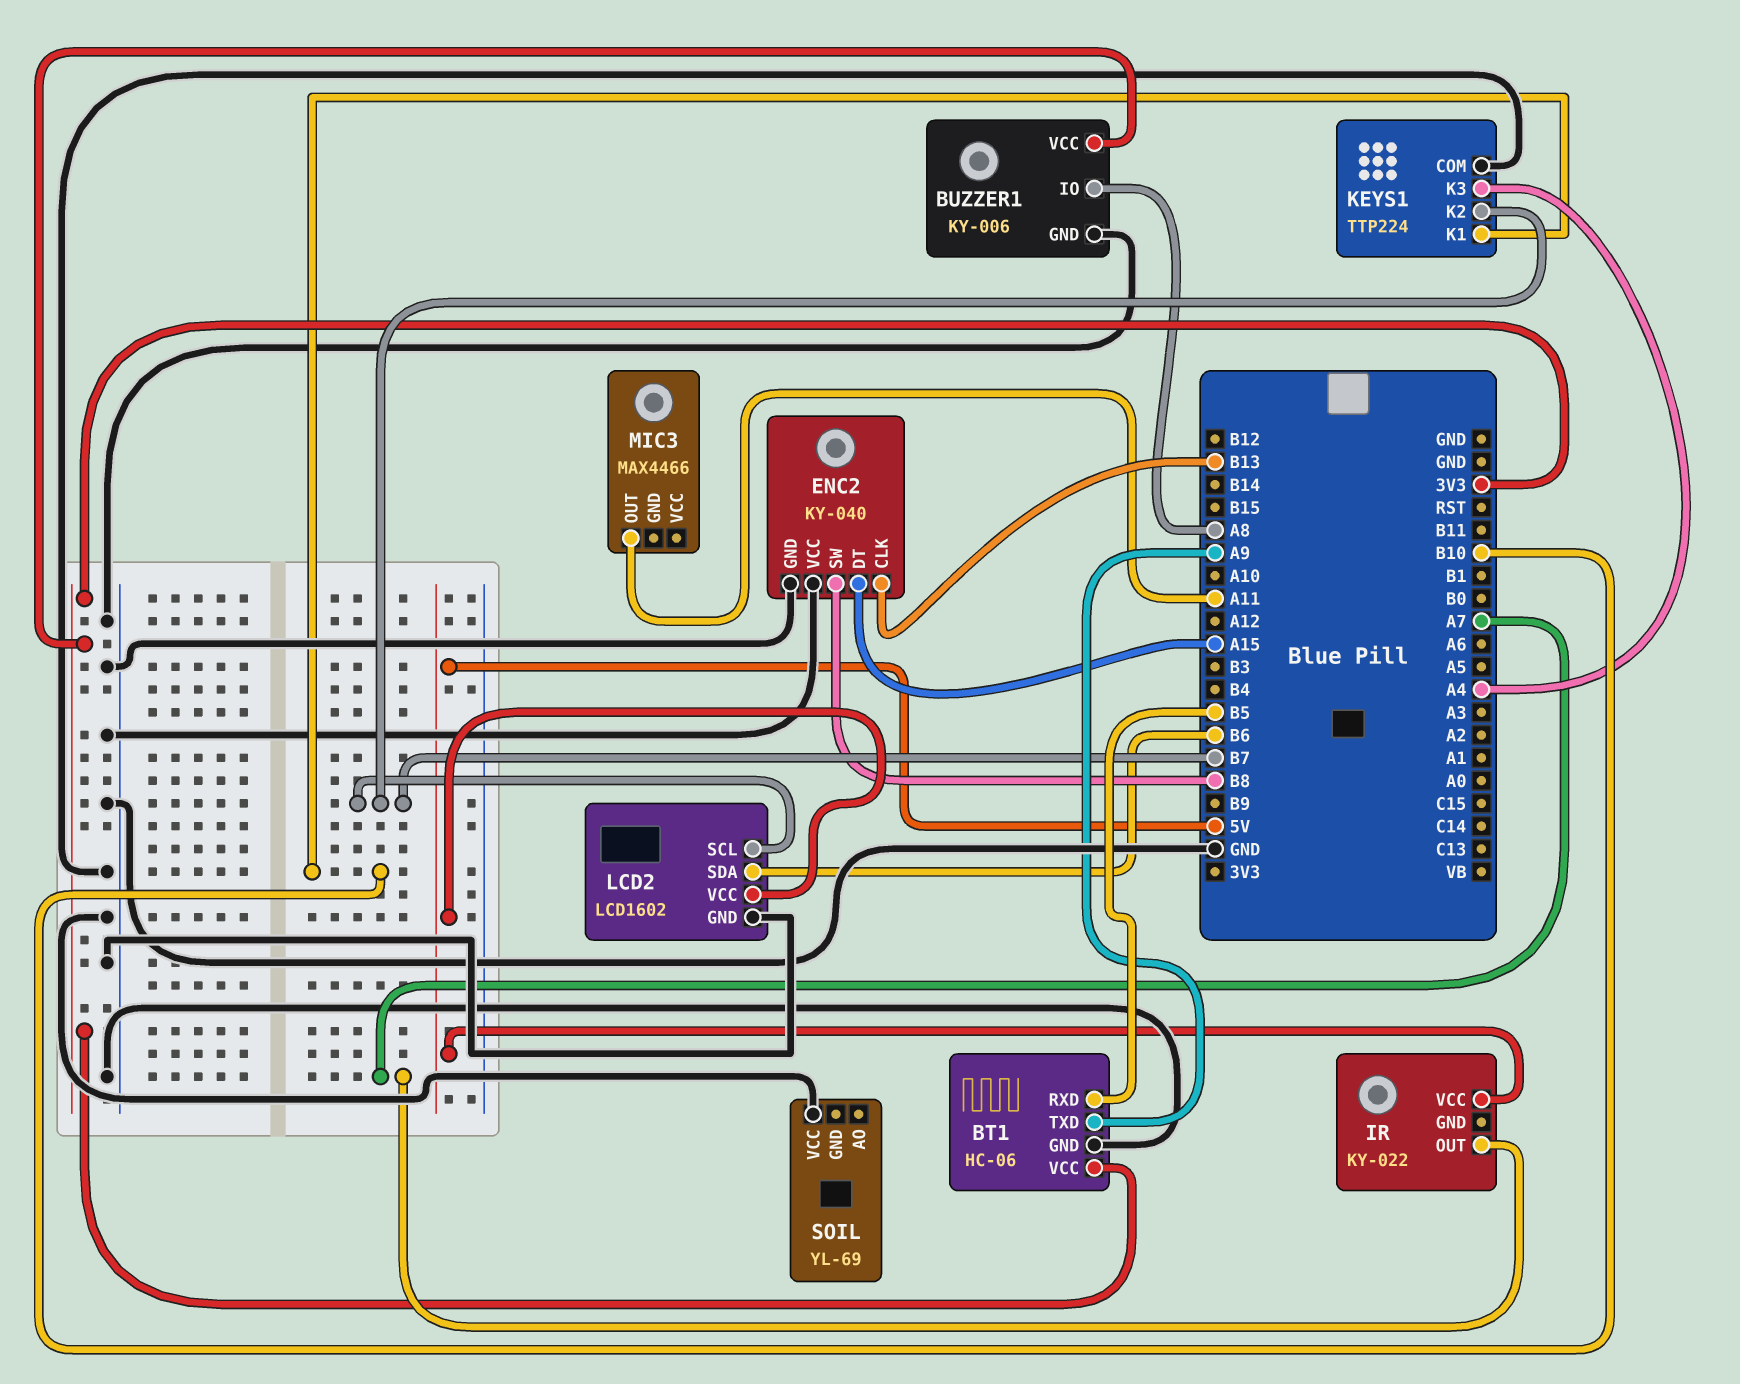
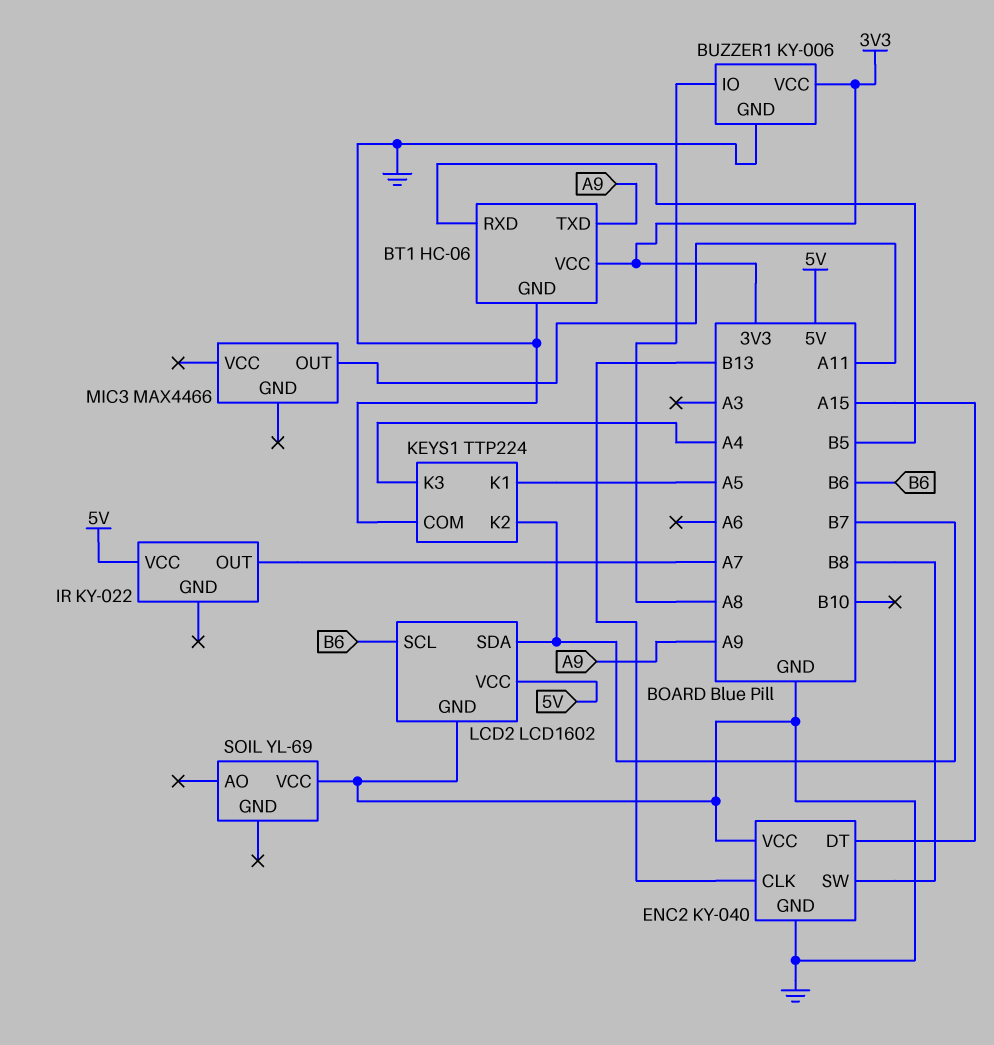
KEYS1 pin K1: B10 -> A5
LCD2 pin SCL: B7 -> B6
LCD2 pin SDA: B6 -> B7

